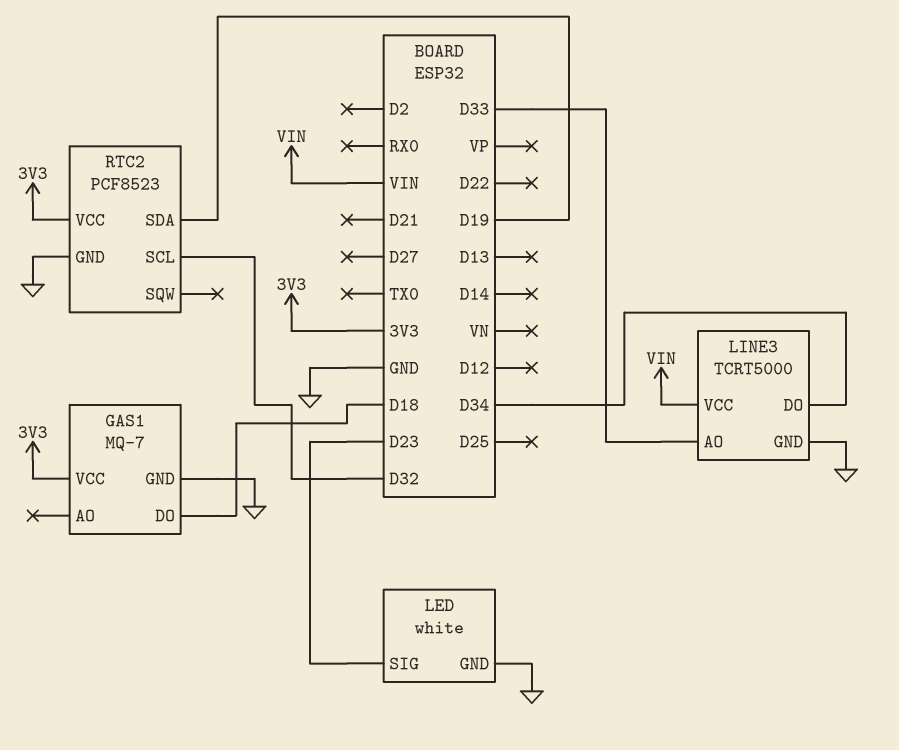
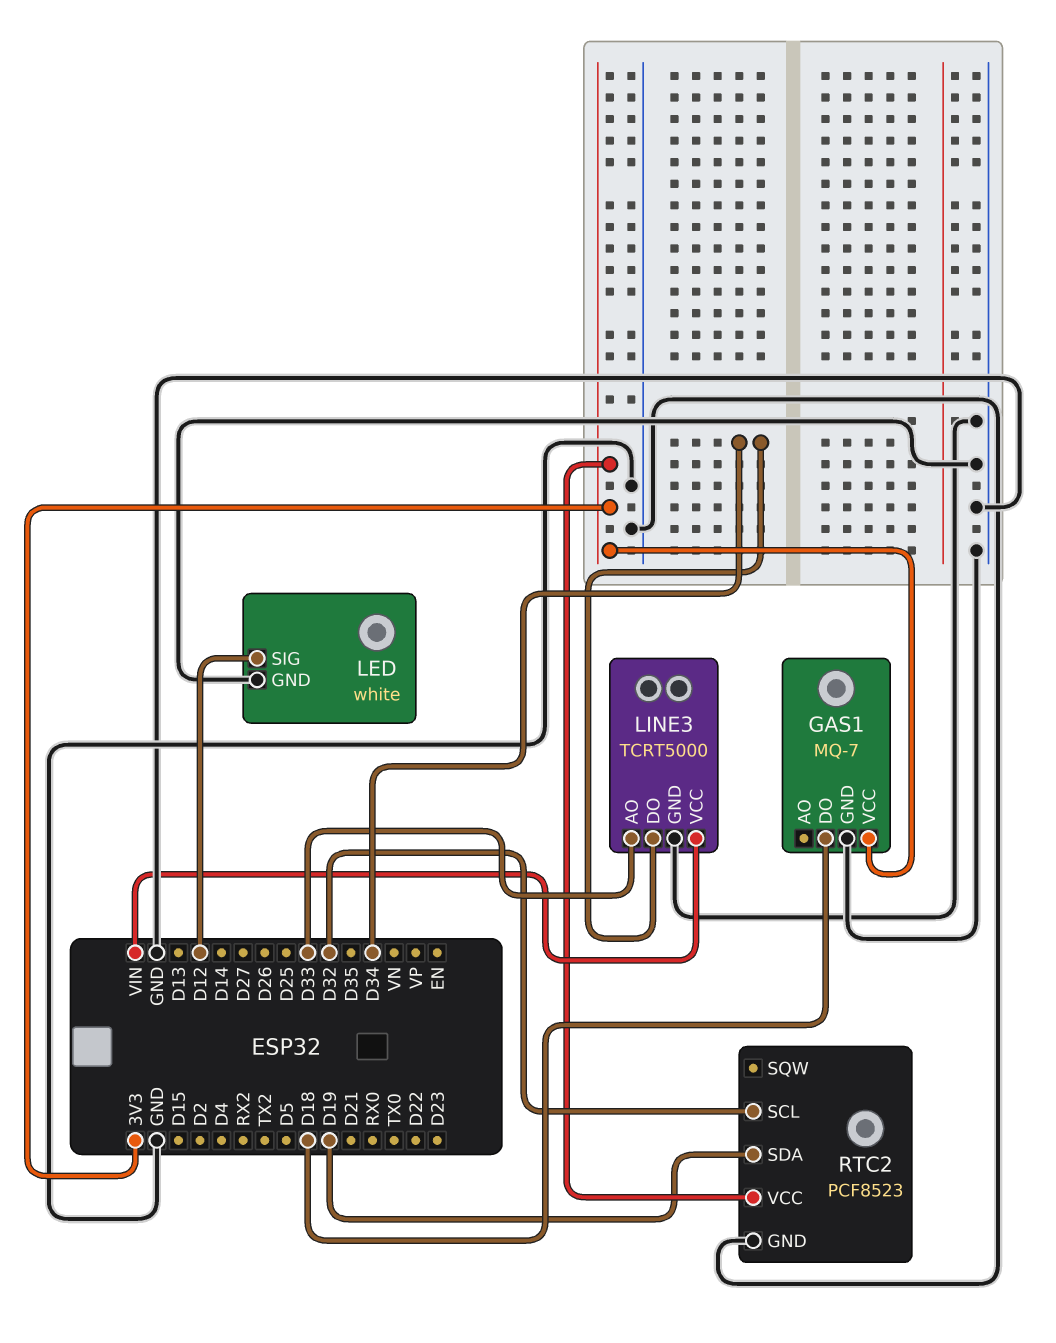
LED pin SIG: D23 -> D12

